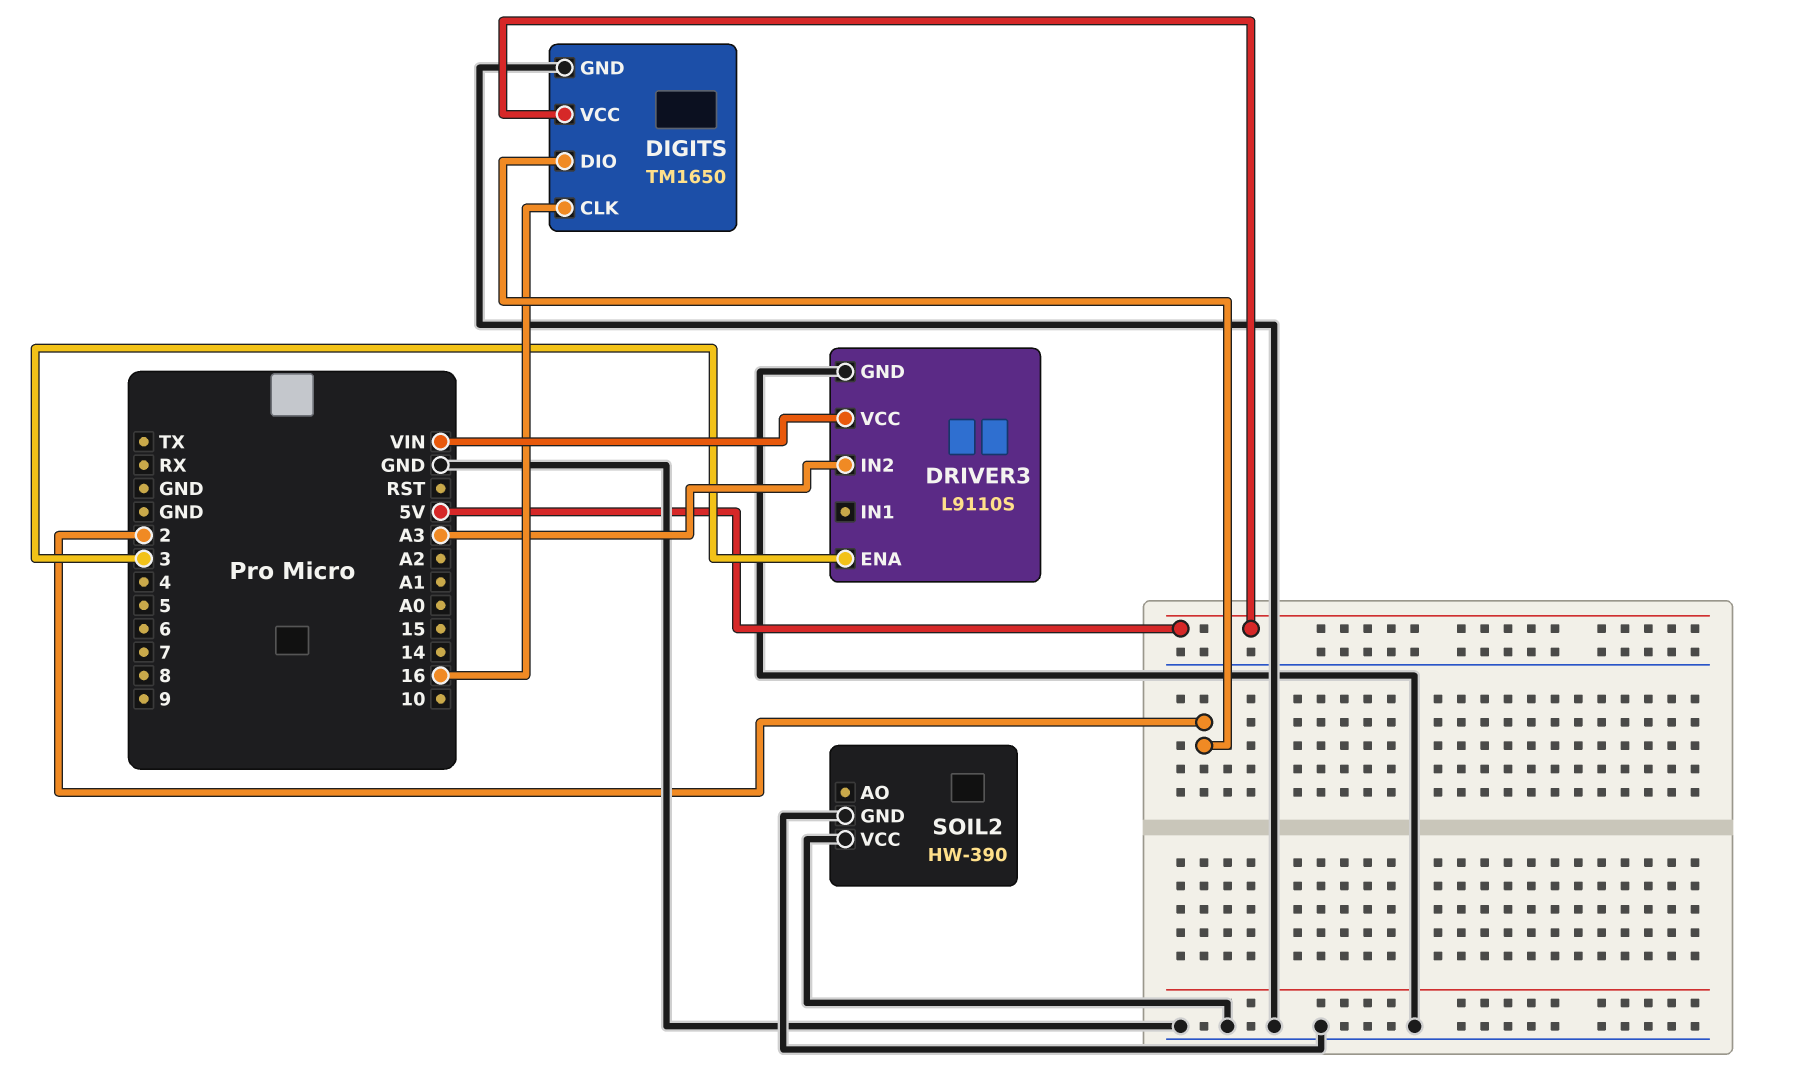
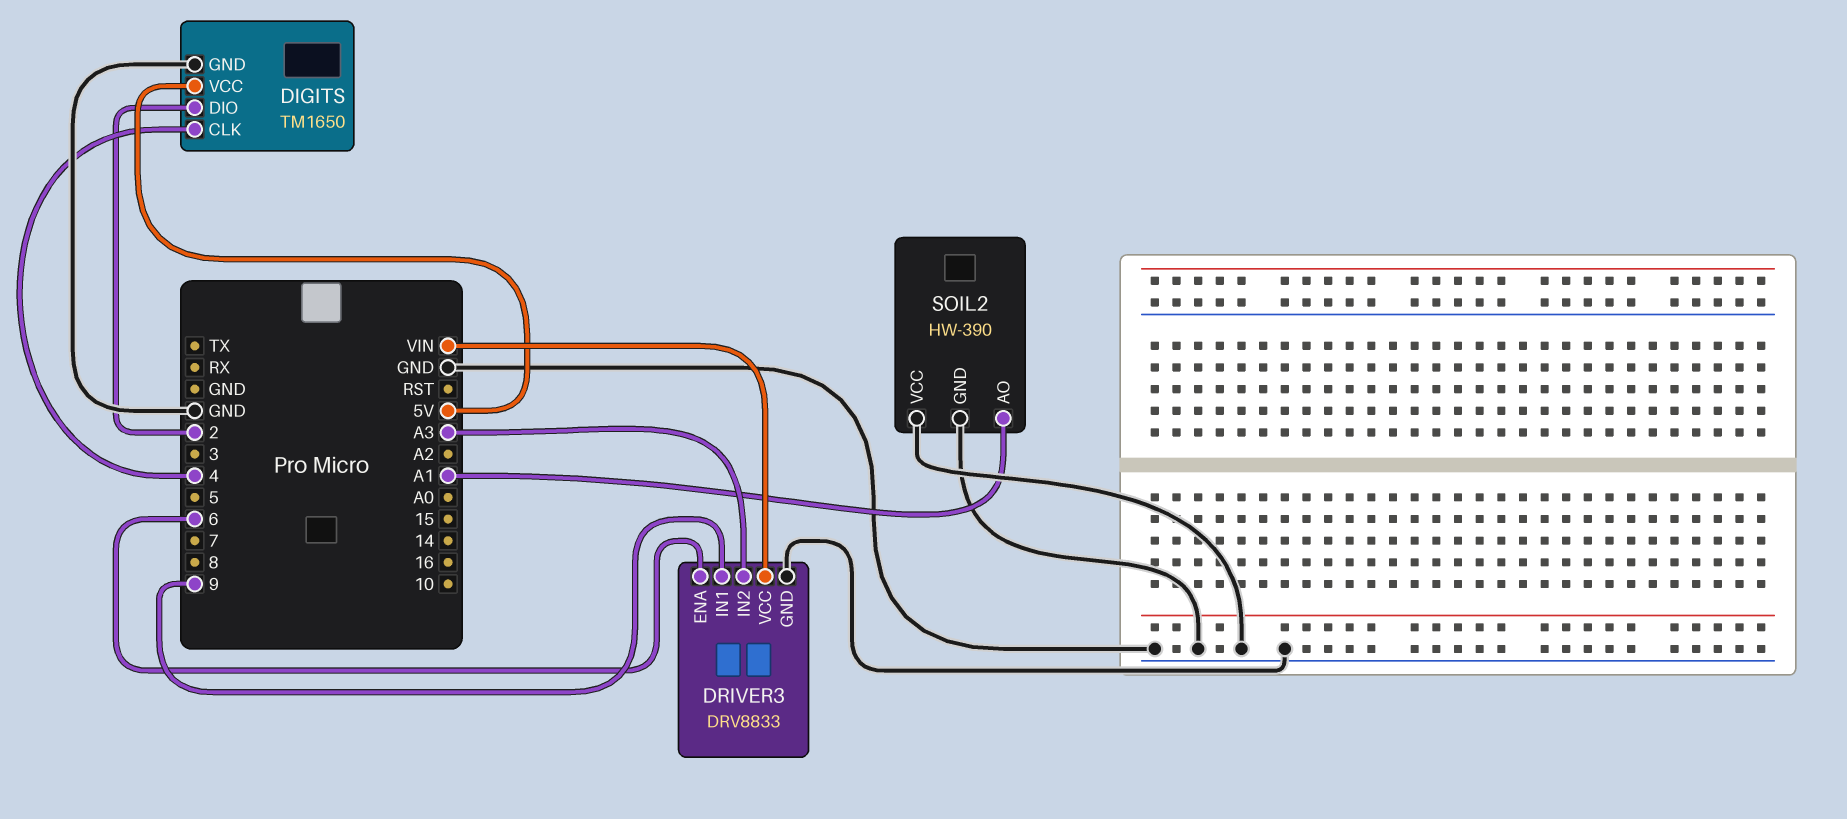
DIGITS pin CLK: 16 -> 4
DRIVER3: L9110S -> DRV8833
DRIVER3 pin ENA: 3 -> 6
DRIVER3 pin IN1: none -> 9
SOIL2 pin AO: none -> A1

